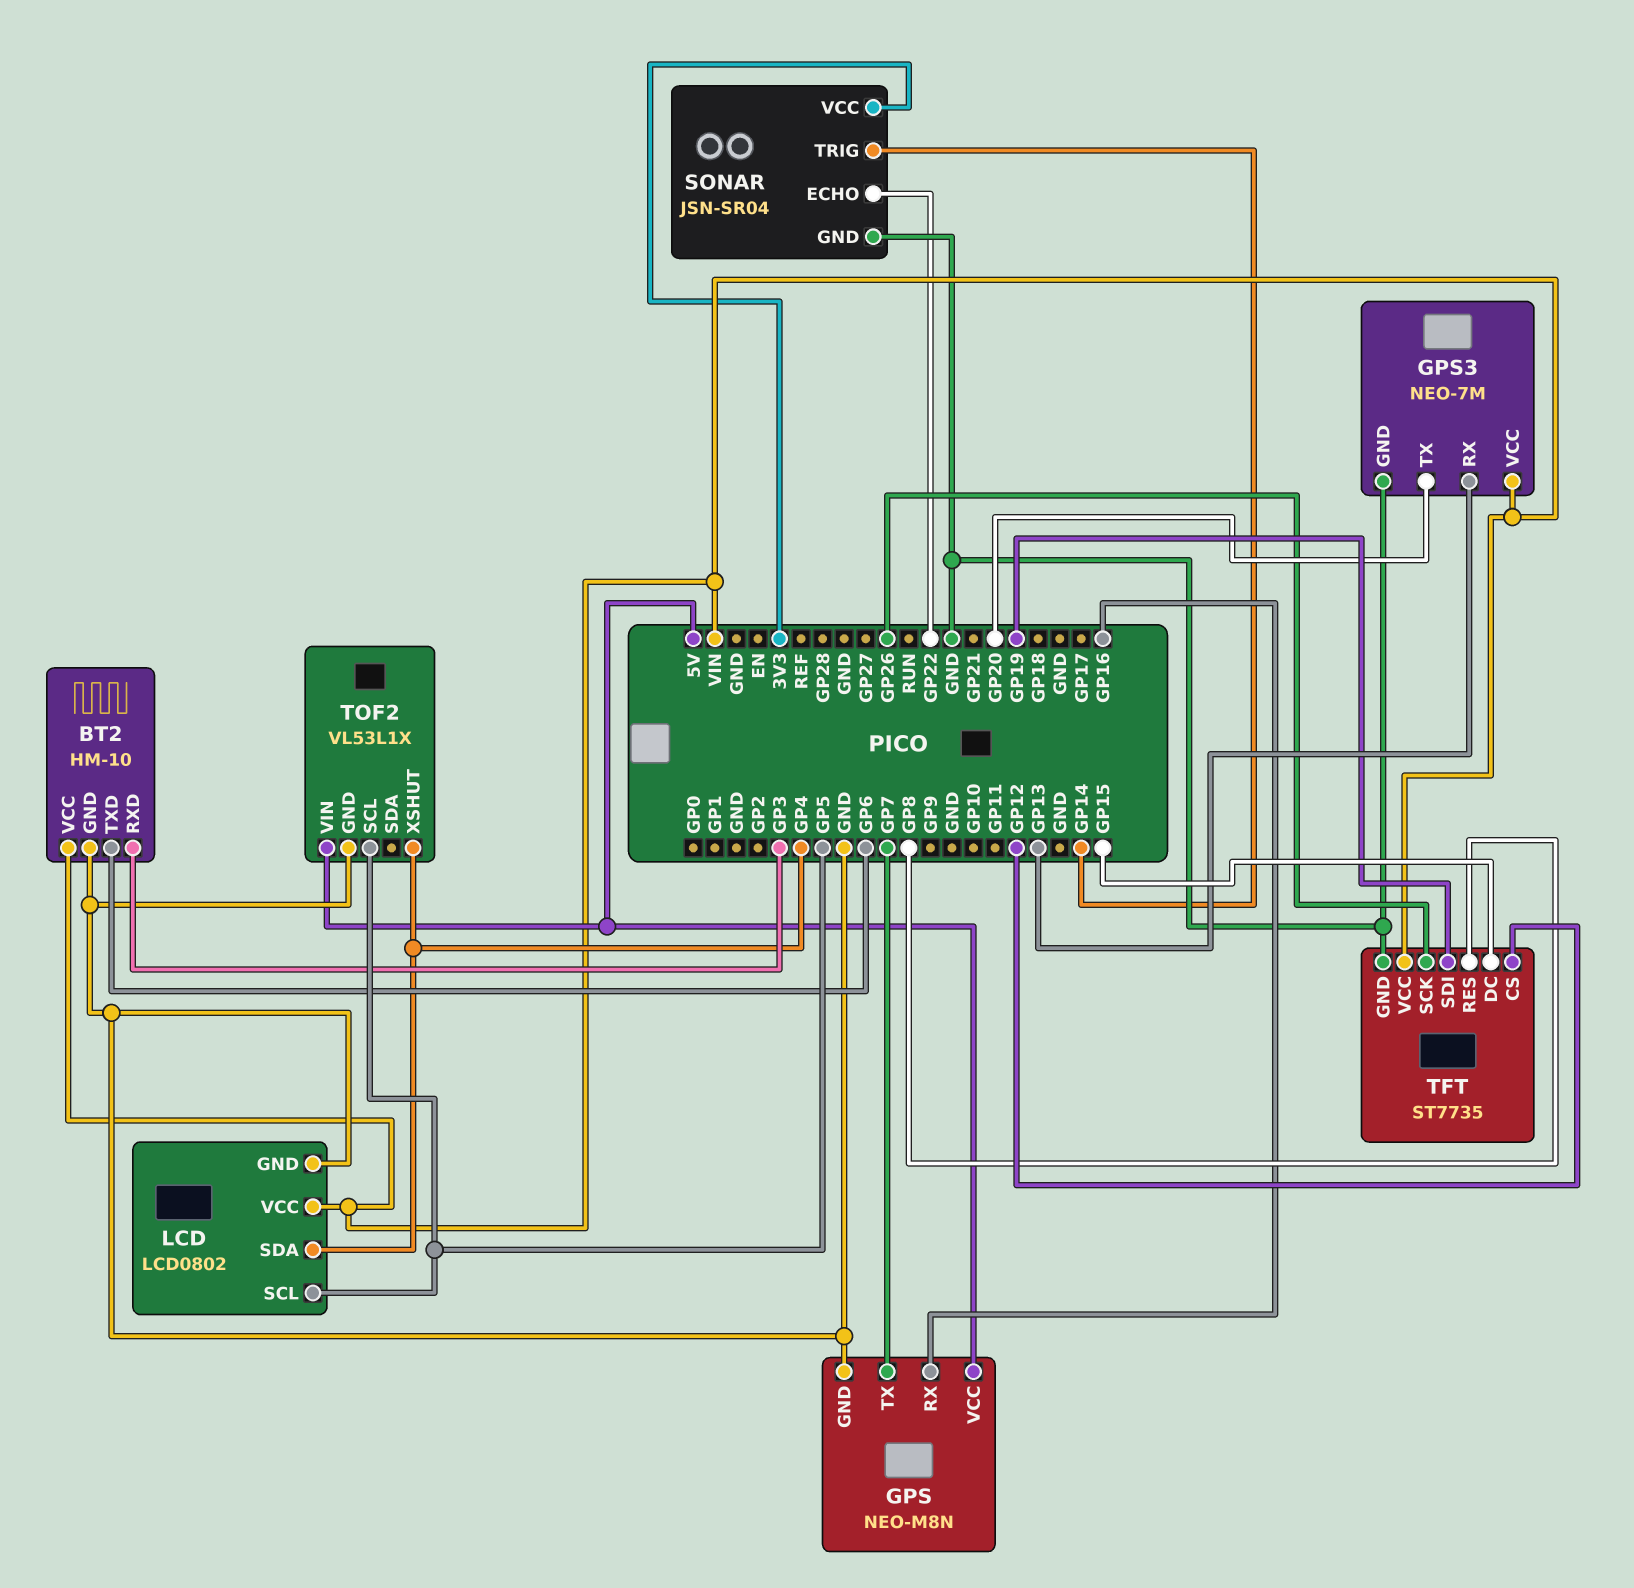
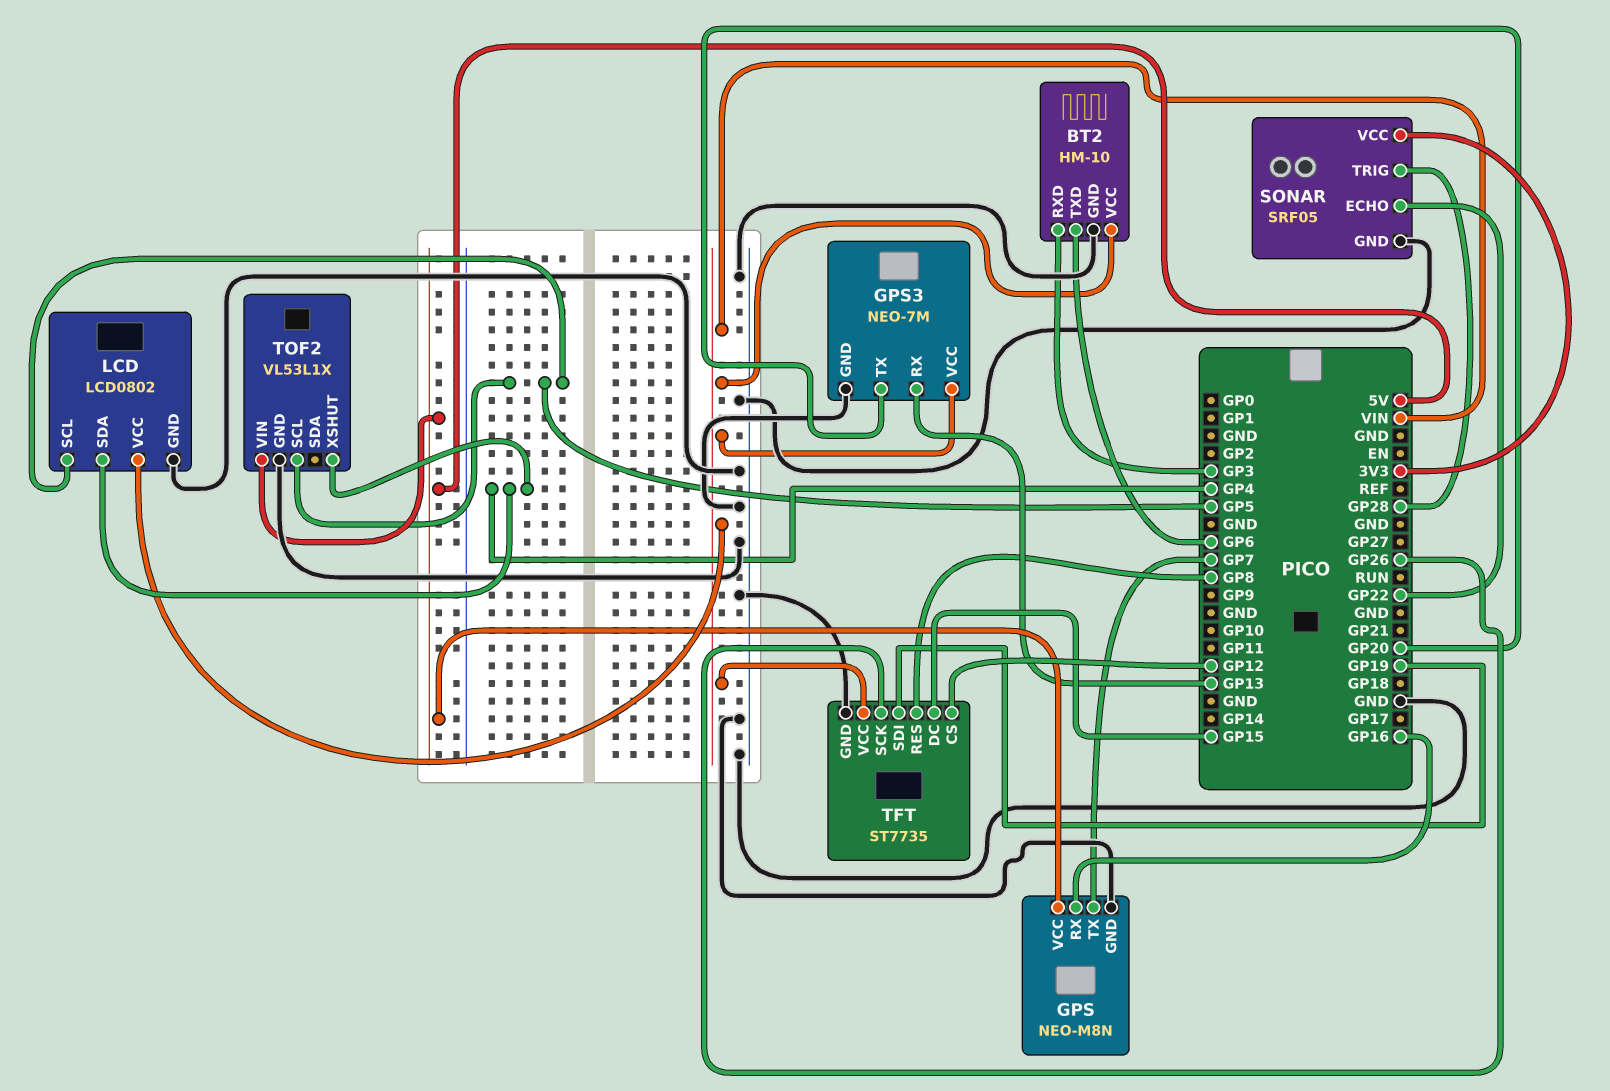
SONAR: JSN-SR04 -> SRF05
SONAR pin TRIG: GP14 -> GP28

